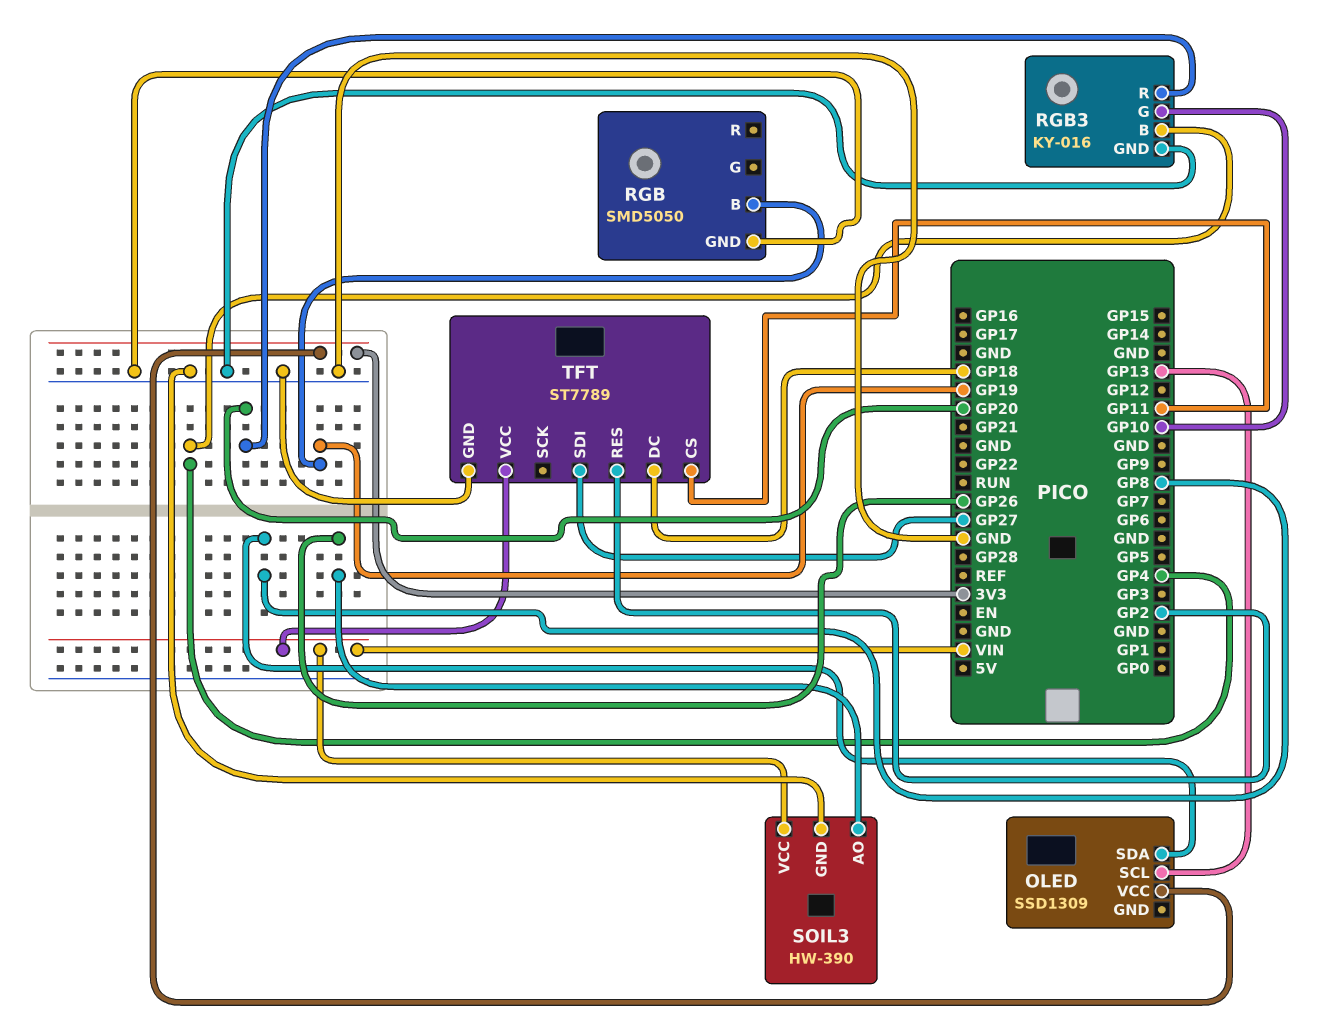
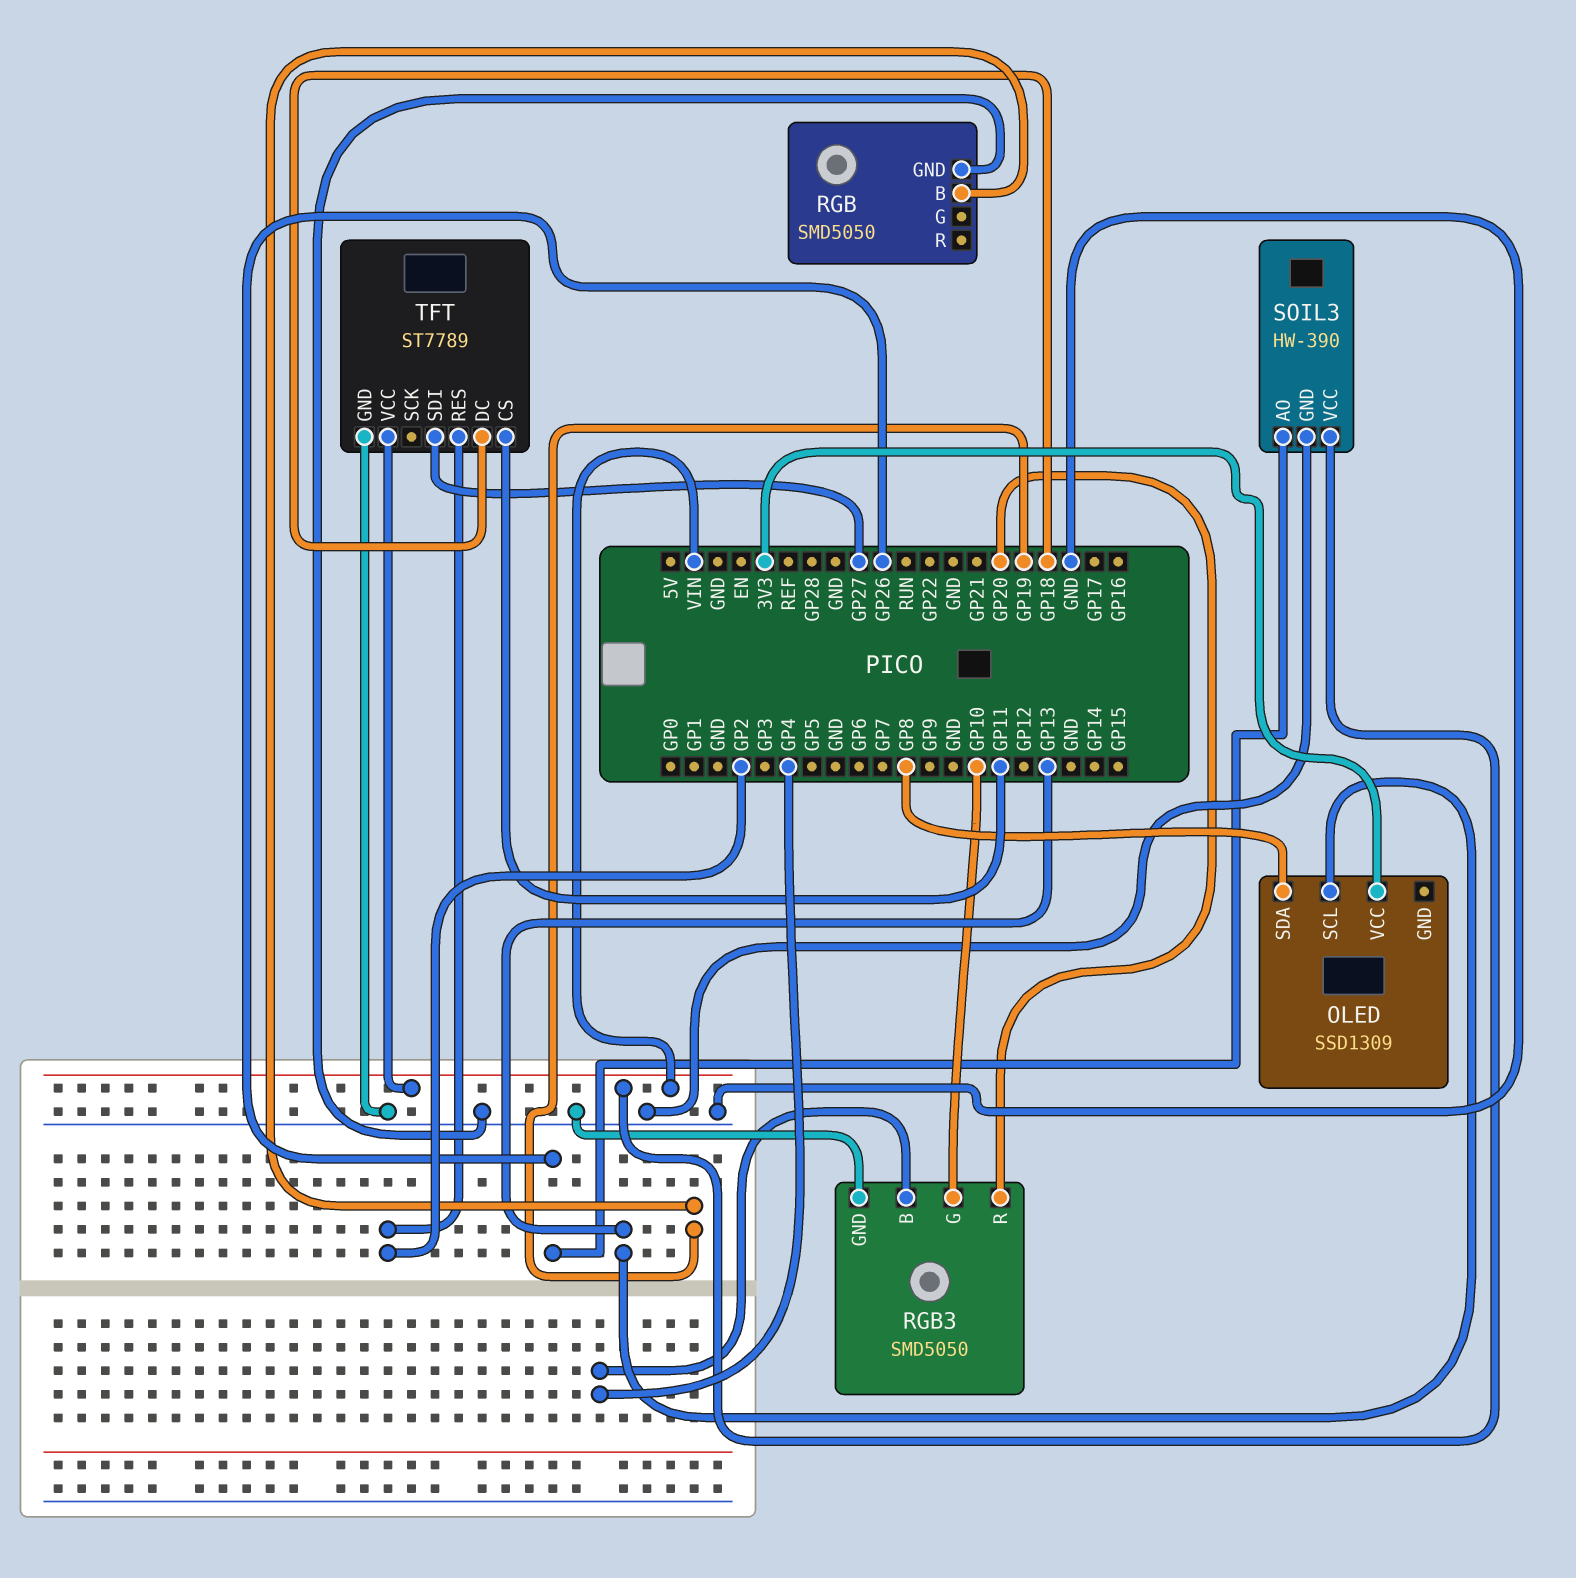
RGB3: KY-016 -> SMD5050

